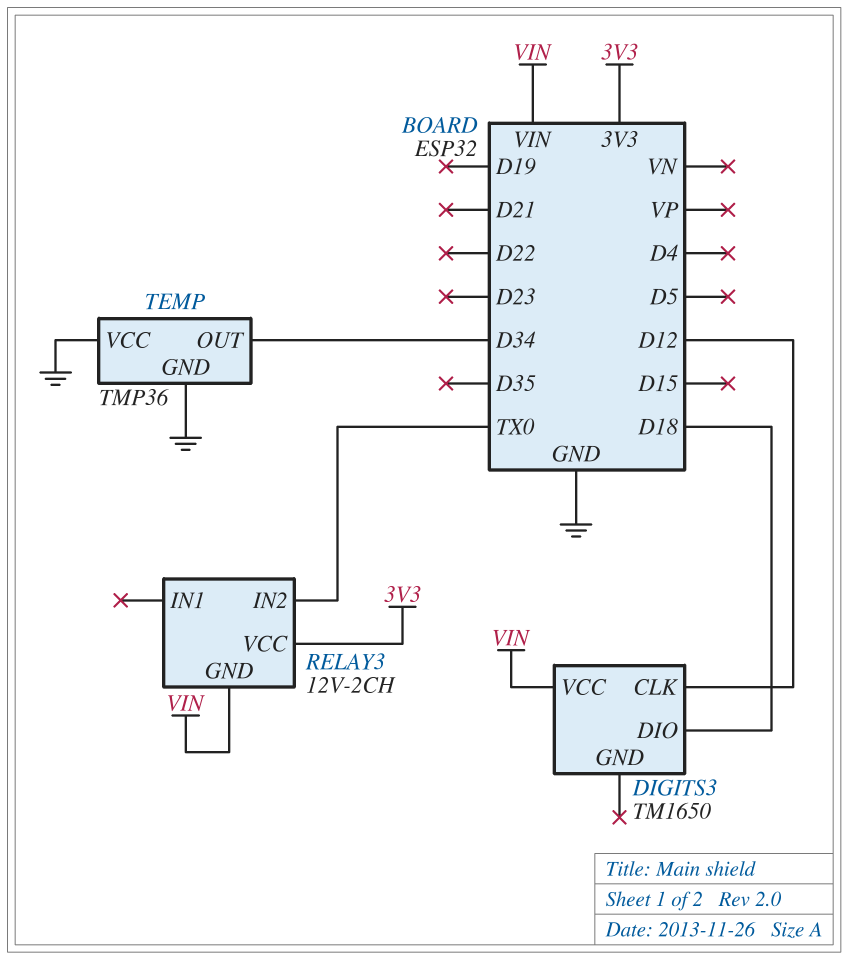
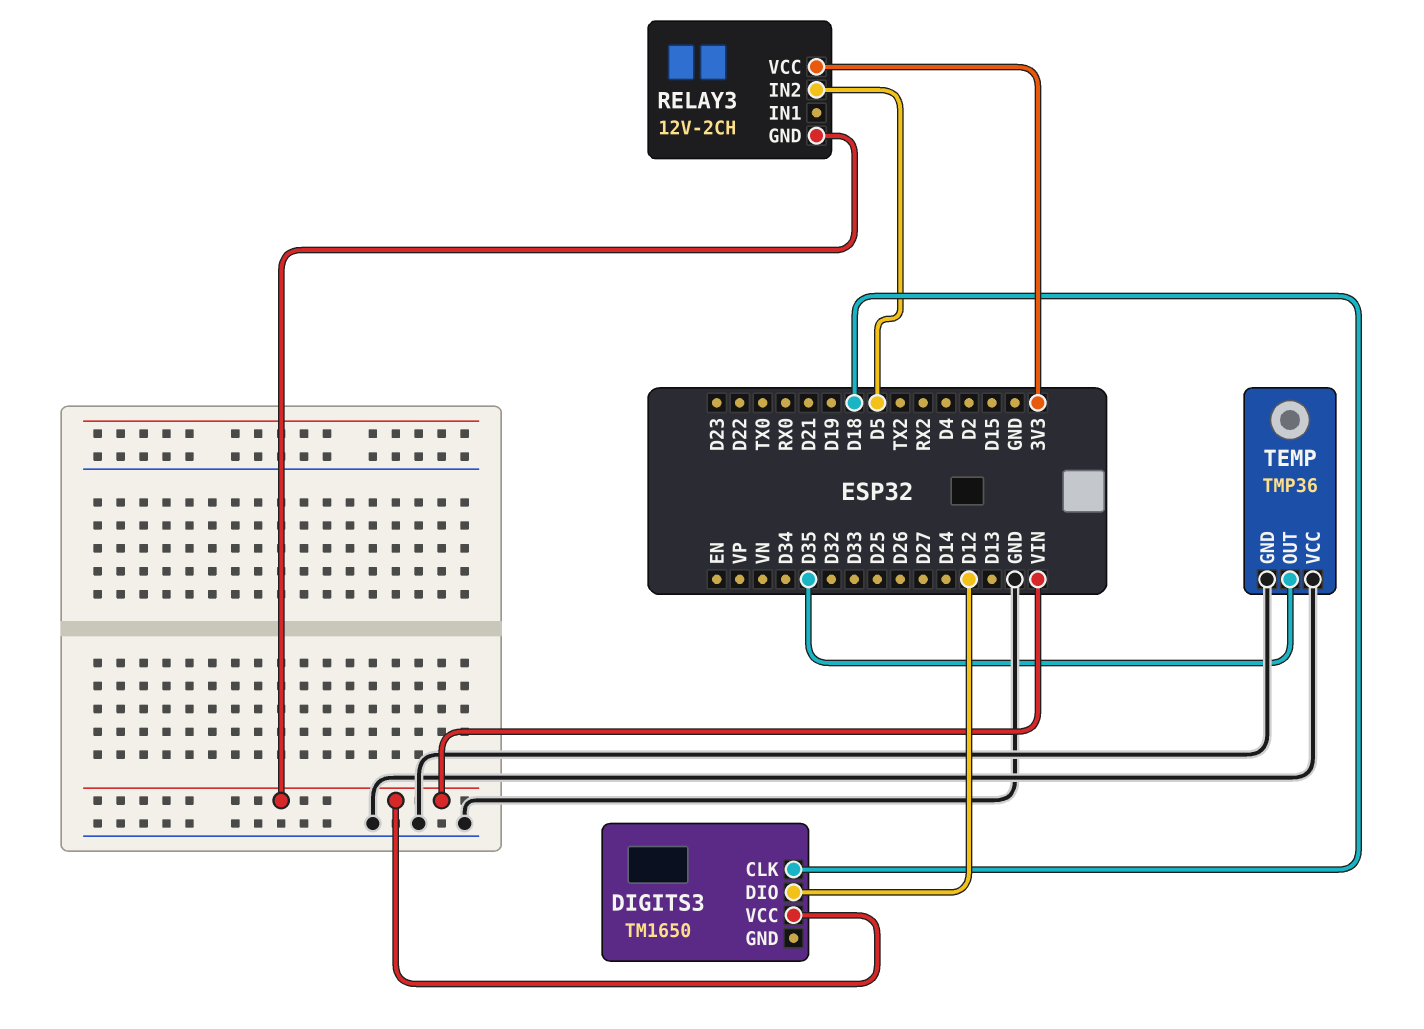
DIGITS3 pin CLK: D12 -> D18
DIGITS3 pin DIO: D18 -> D12
RELAY3 pin IN2: TX0 -> D5
TEMP pin OUT: D34 -> D35

